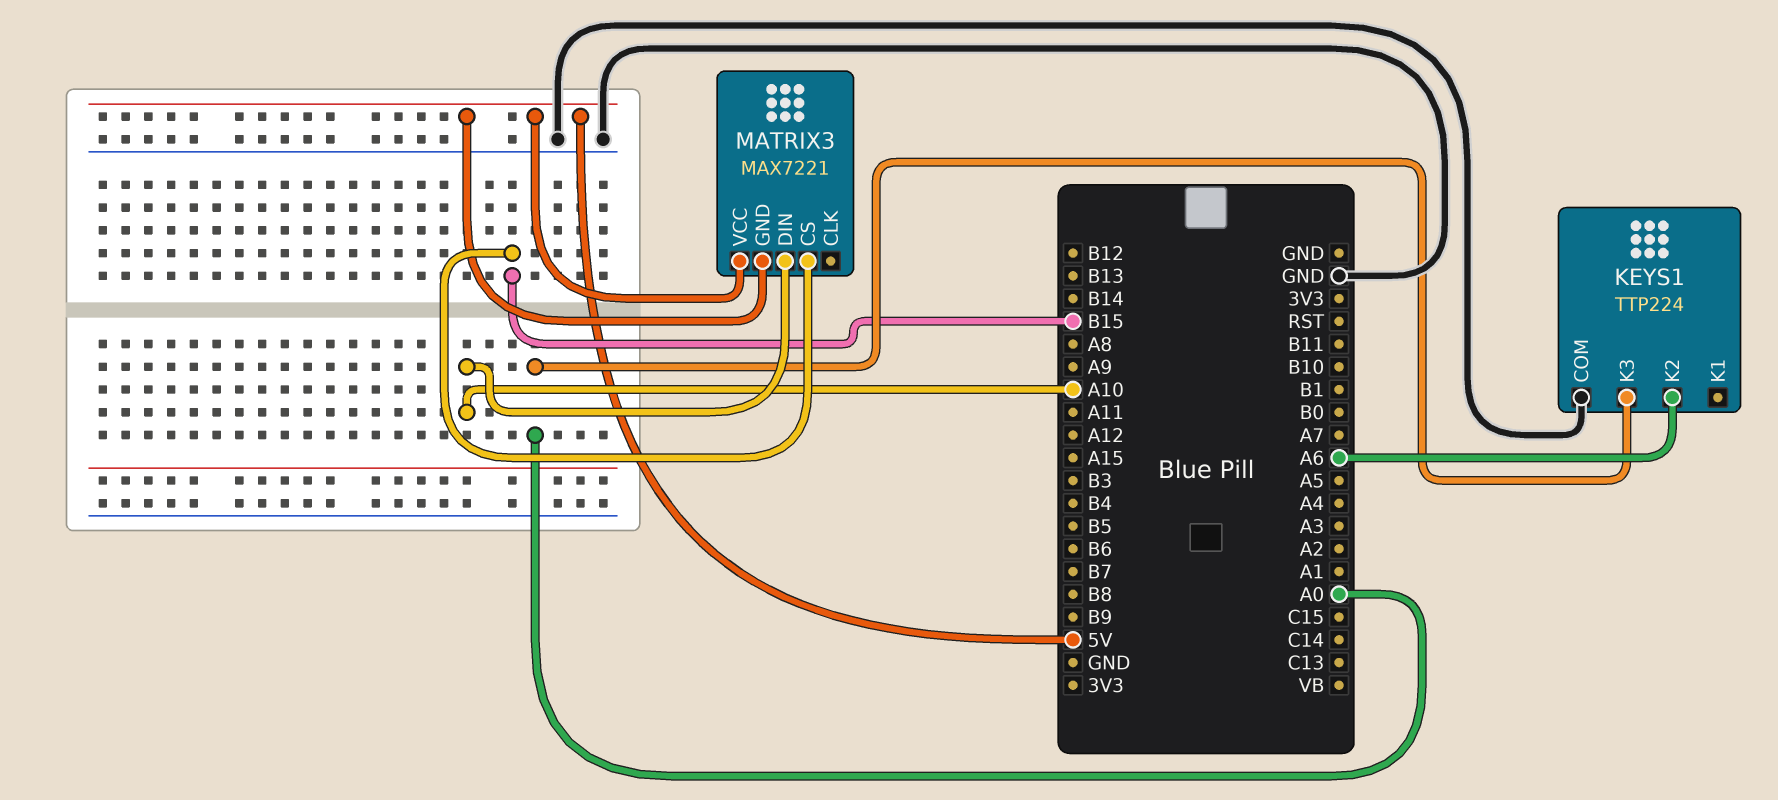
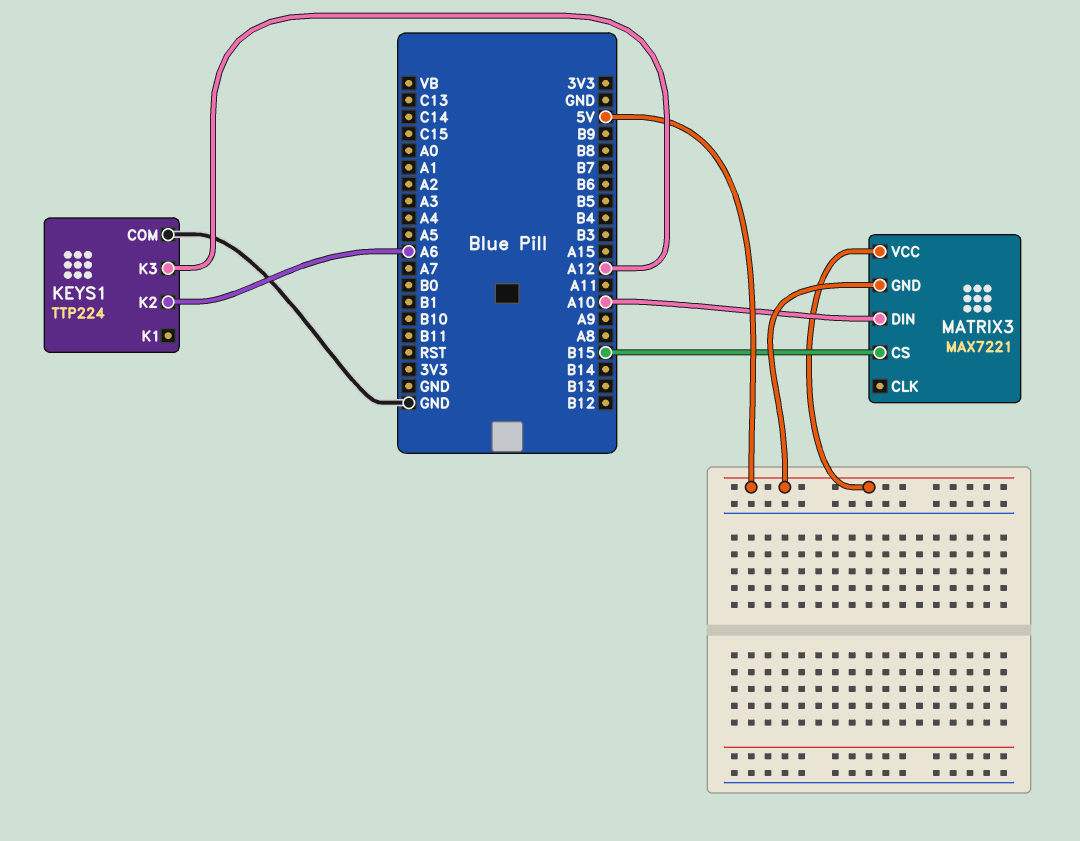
KEYS1 pin K3: A0 -> A12

